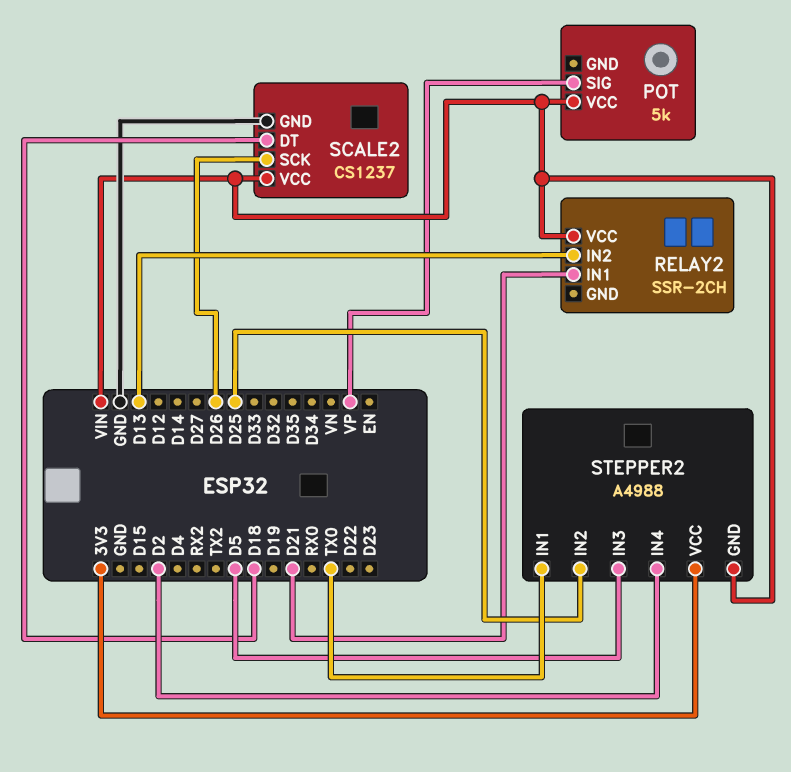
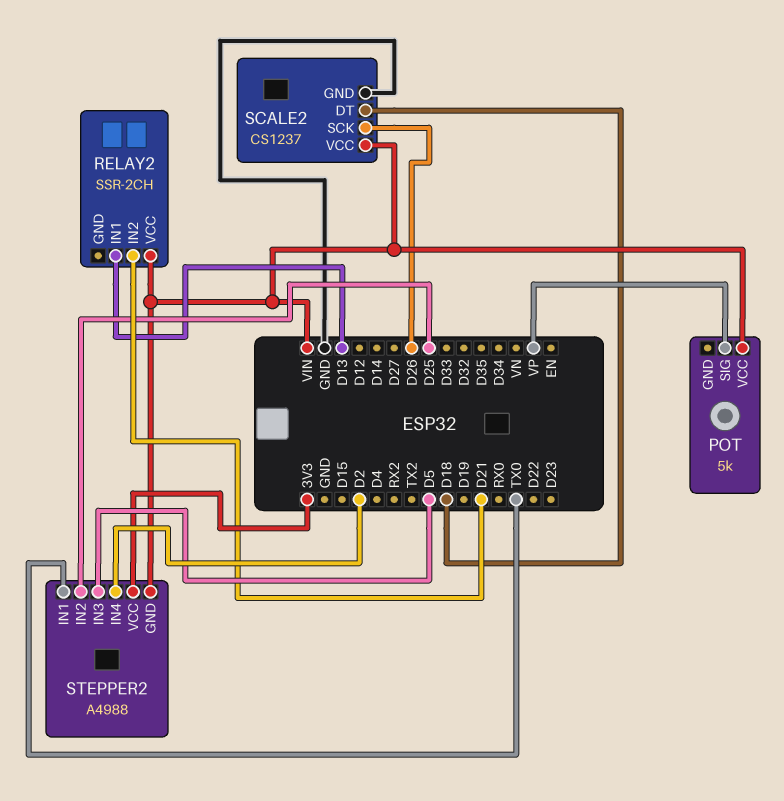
RELAY2 pin IN1: D21 -> D13
RELAY2 pin IN2: D13 -> D21

